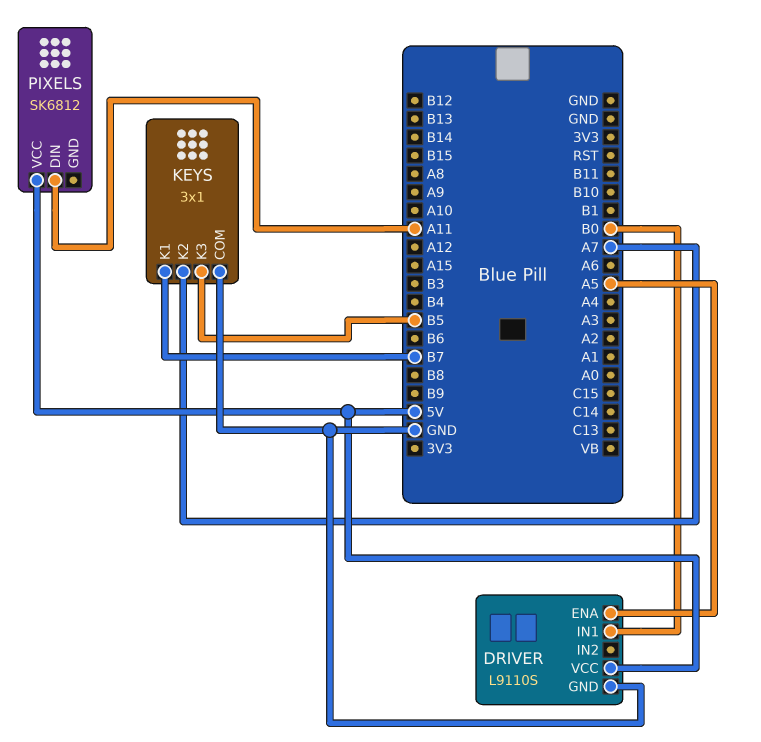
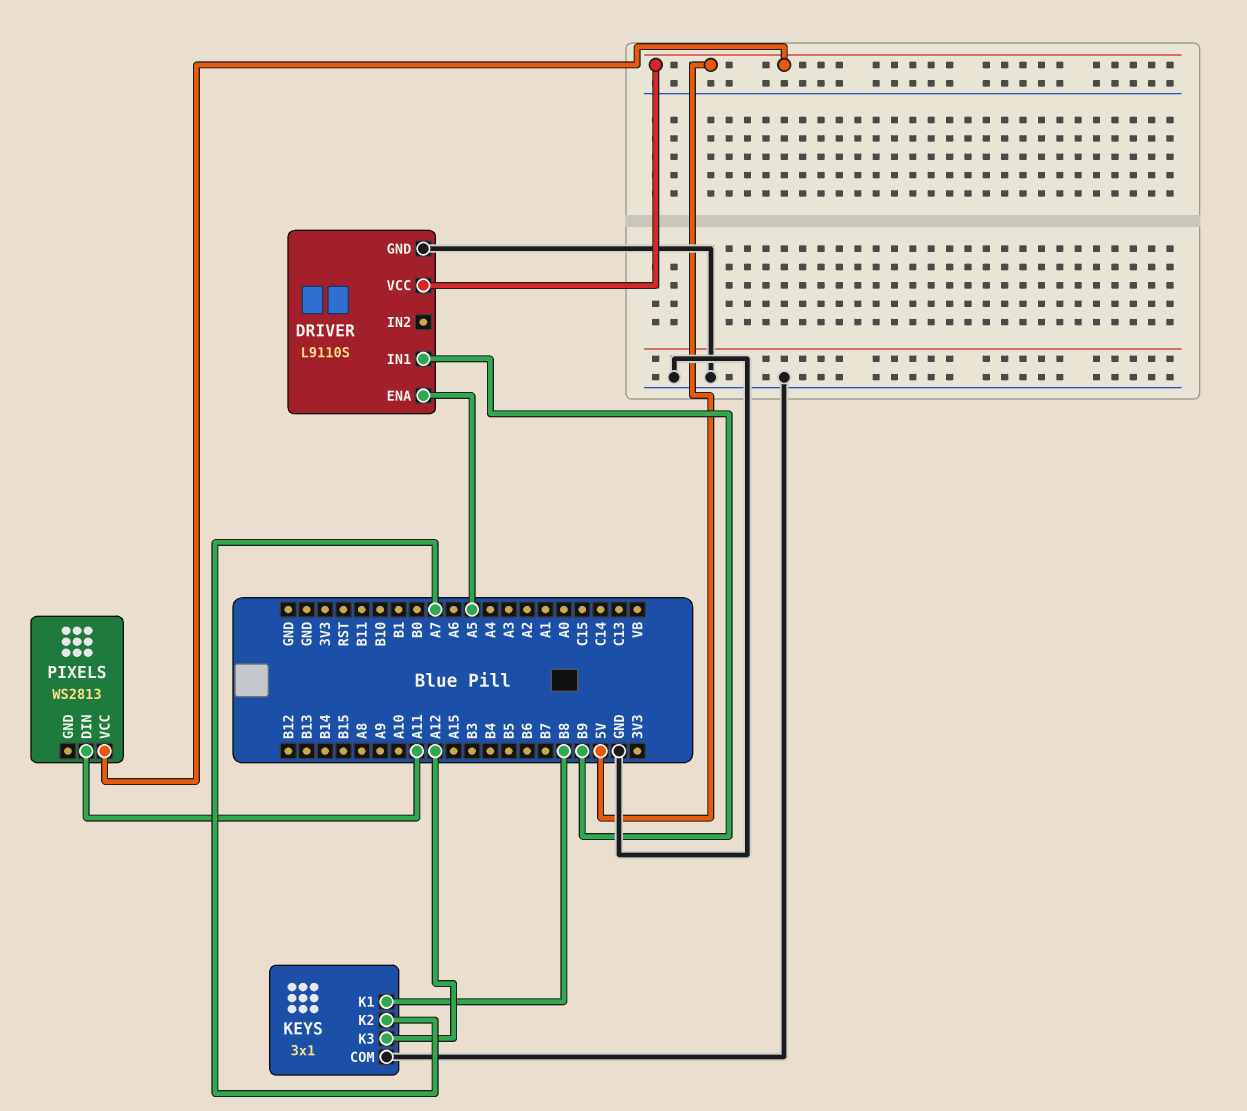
DRIVER pin IN1: B0 -> B9
KEYS pin K1: B7 -> B8
KEYS pin K3: B5 -> A12
PIXELS: SK6812 -> WS2813

